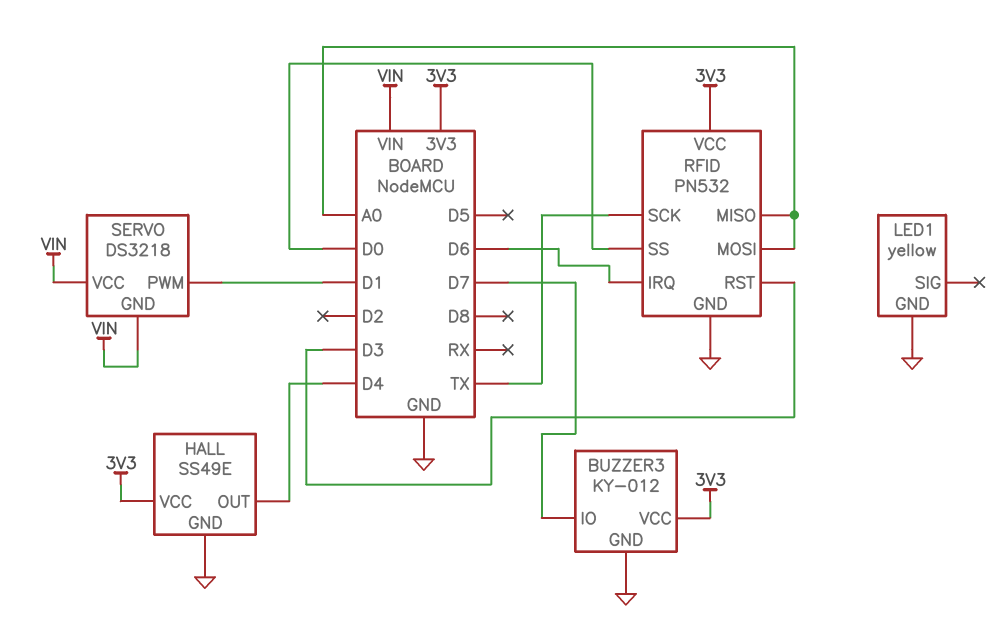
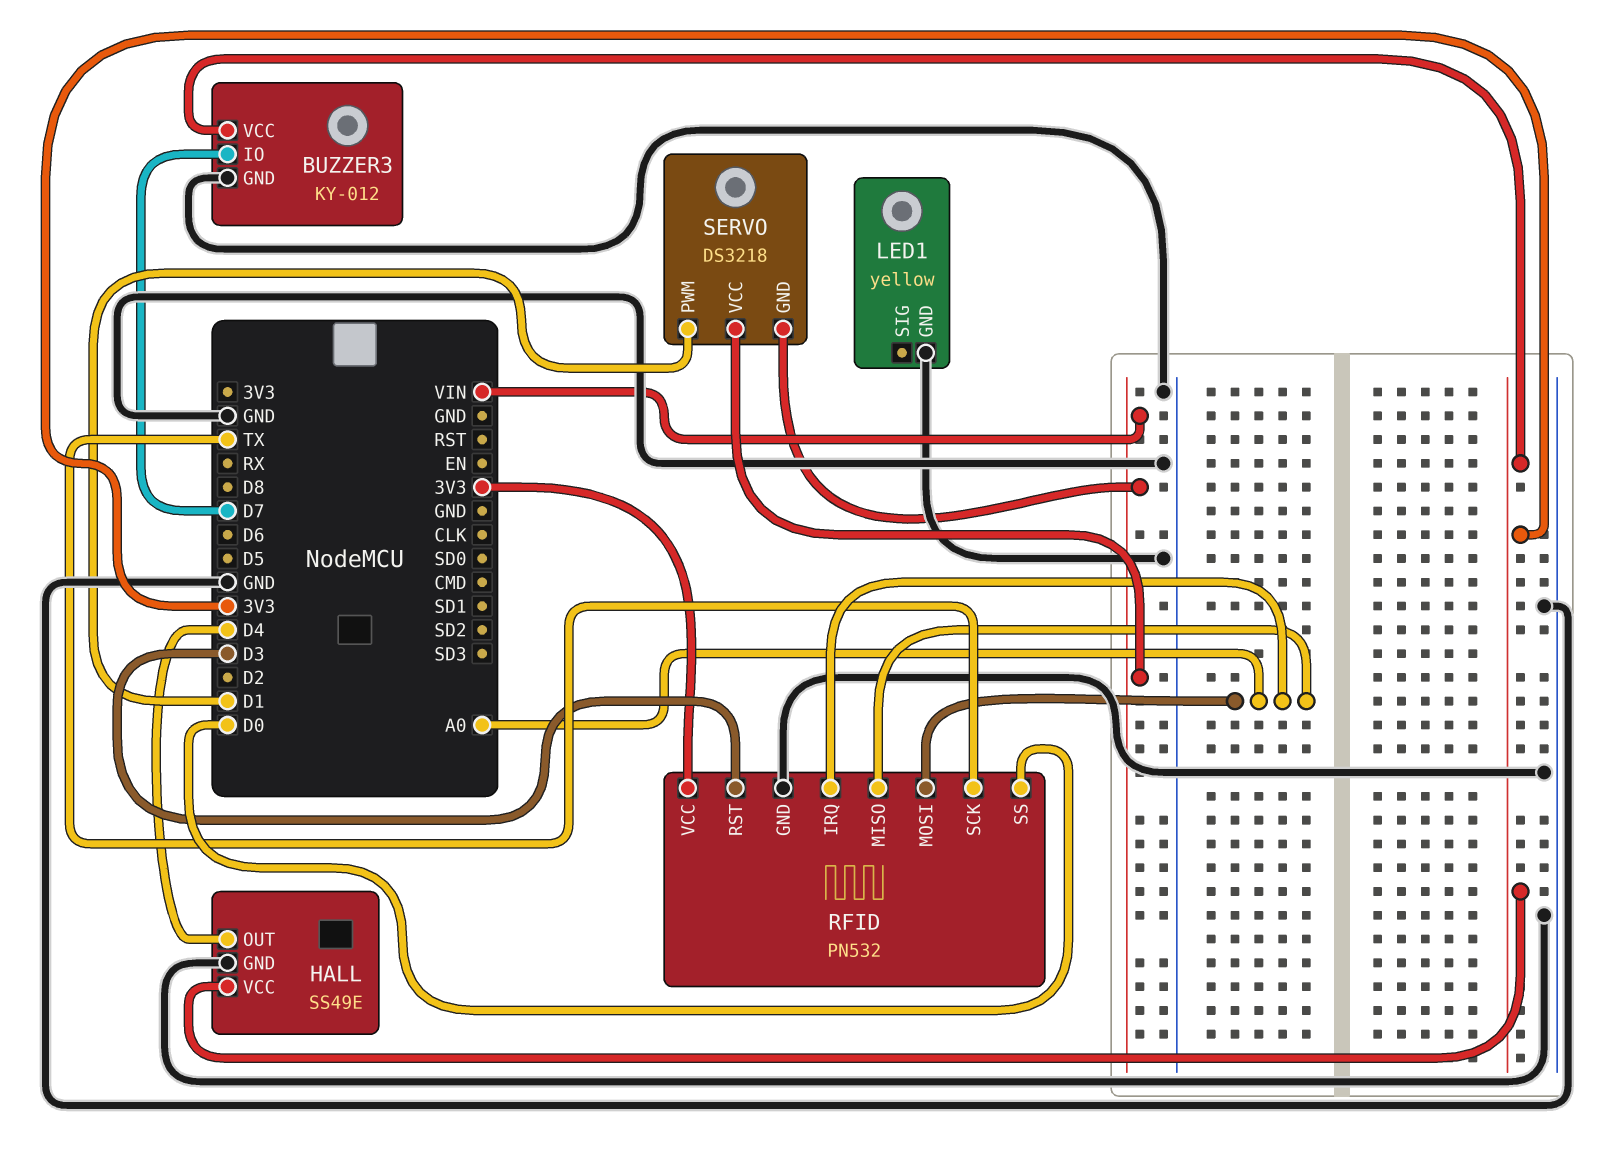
RFID pin IRQ: D6 -> A0

